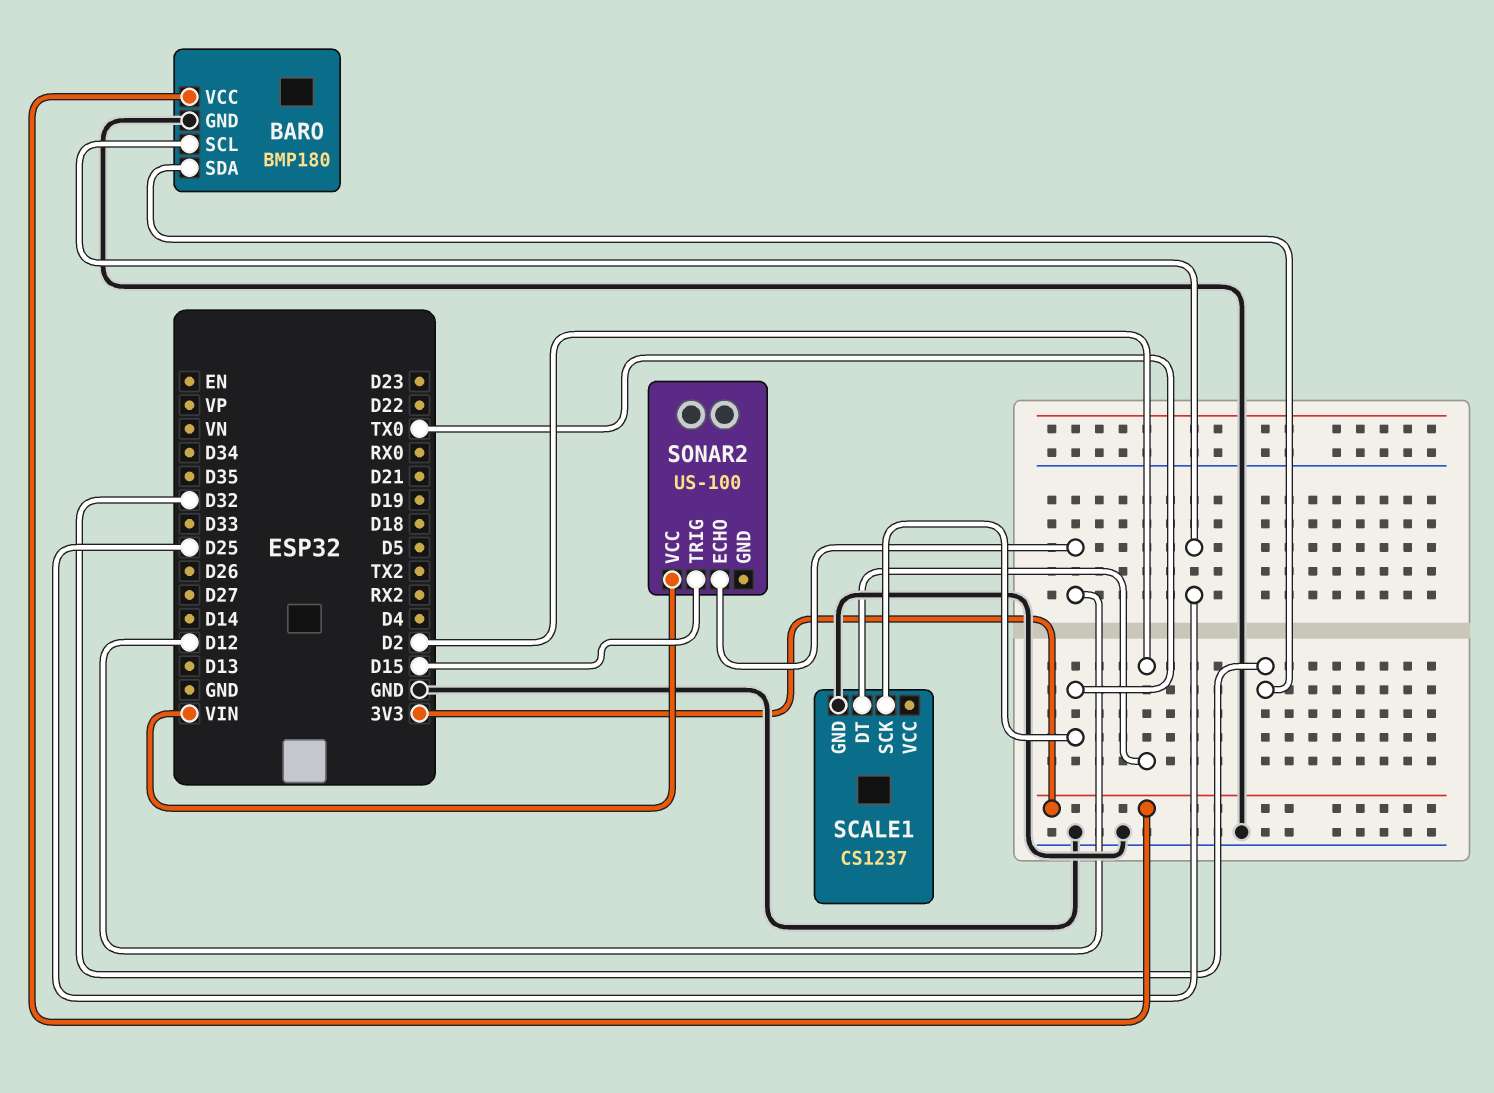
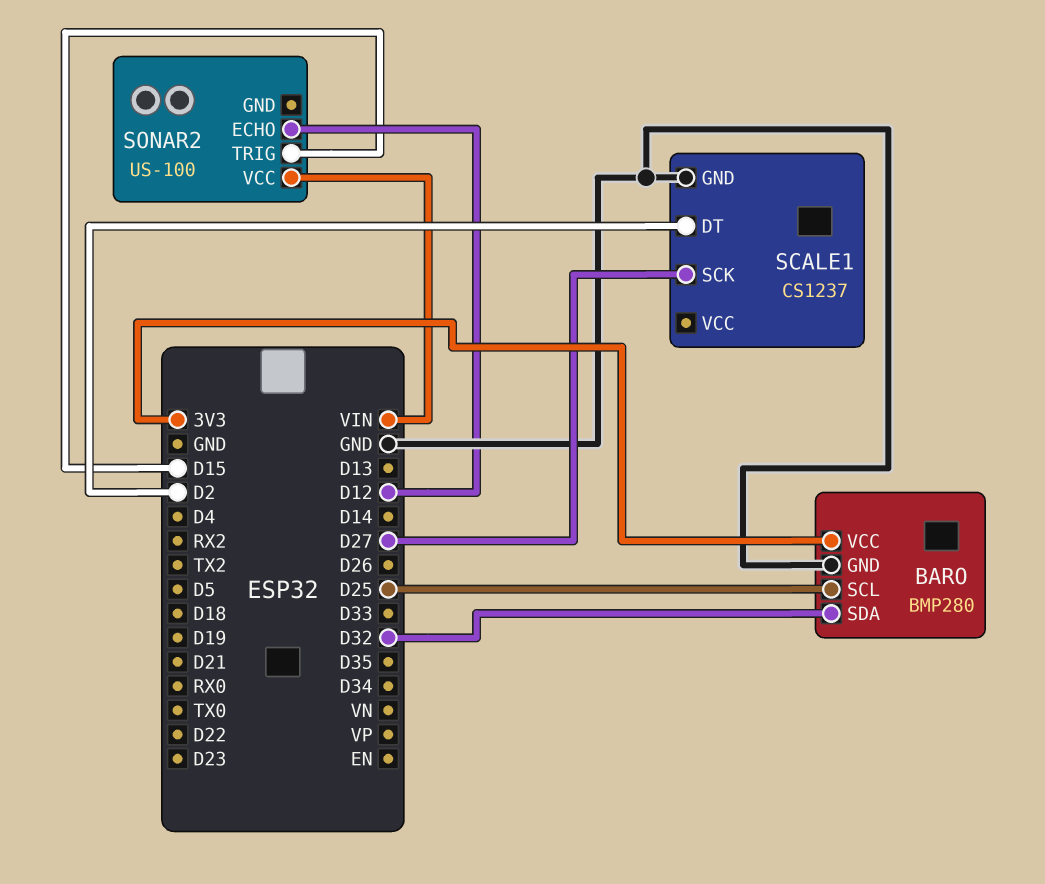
BARO: BMP180 -> BMP280
SCALE1 pin SCK: TX0 -> D27

